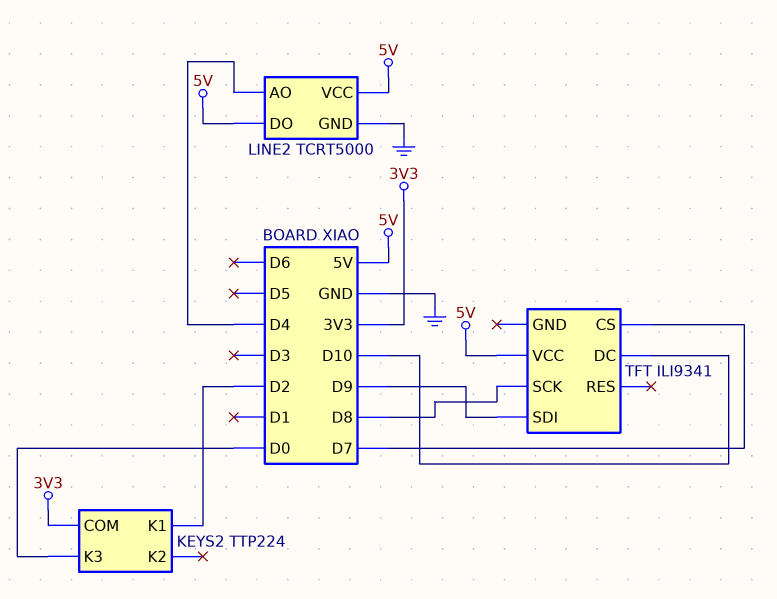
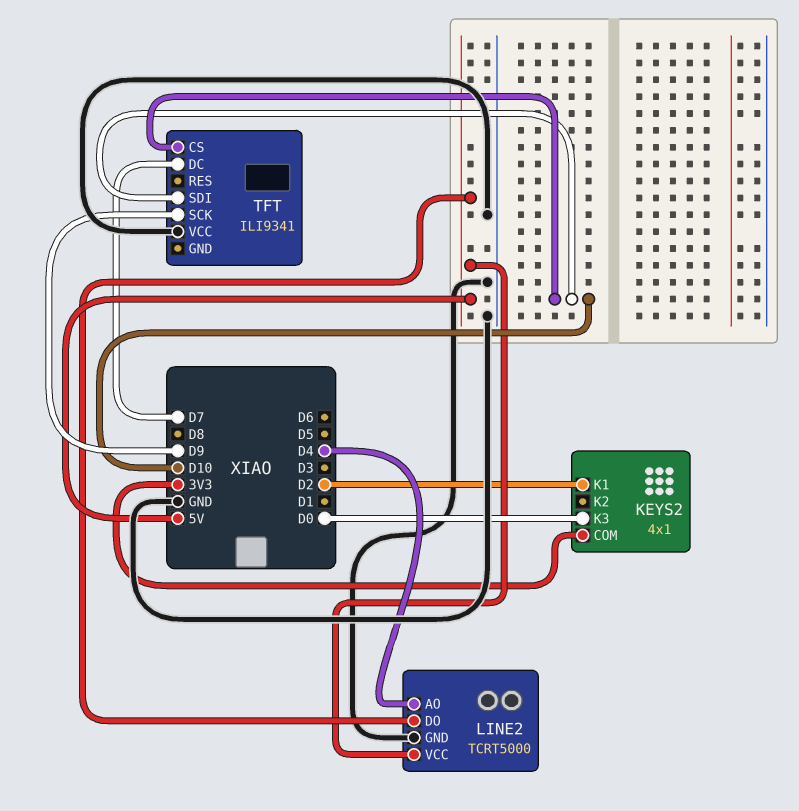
KEYS2: TTP224 -> 4x1
TFT pin CS: D7 -> D10
TFT pin DC: D10 -> D7
TFT pin SCK: D8 -> D9
TFT pin SDI: D9 -> D10
TFT pin VCC: 5V -> GND

